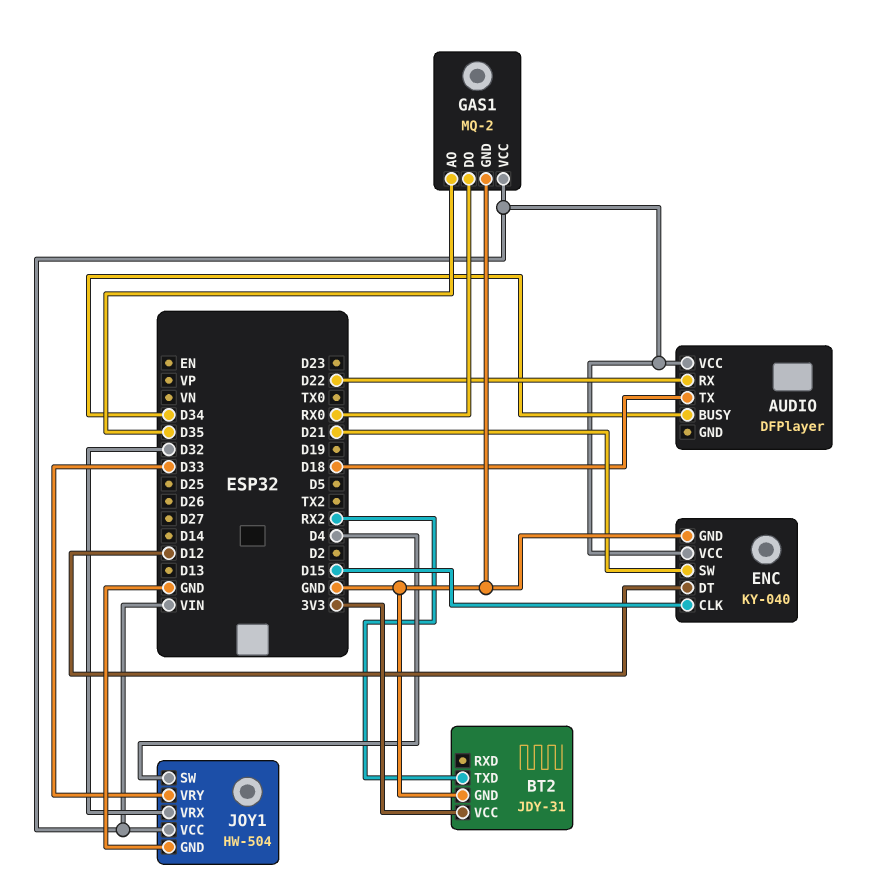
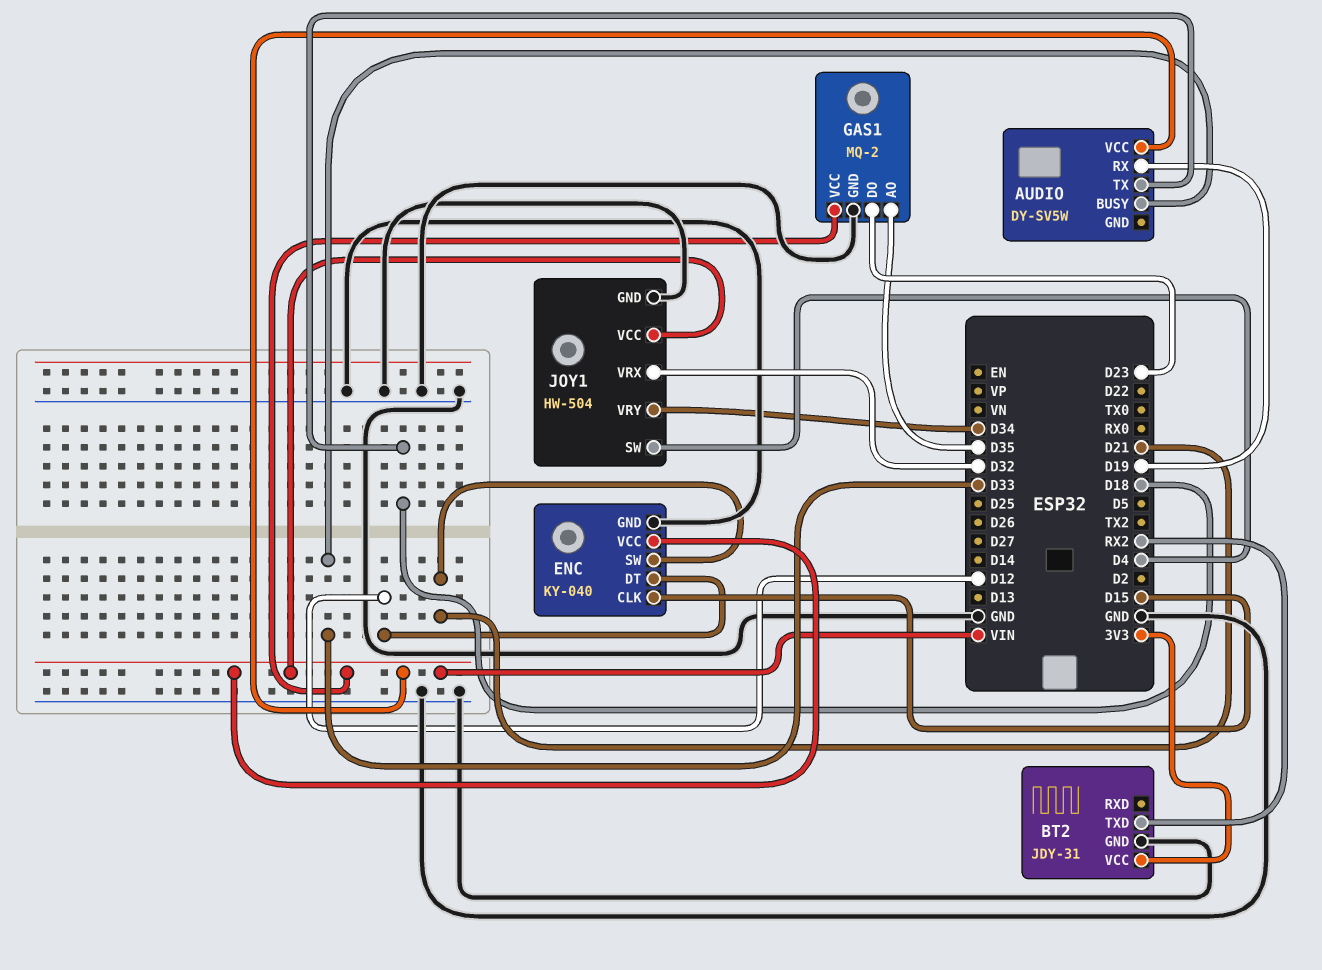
AUDIO: DFPlayer -> DY-SV5W
AUDIO pin BUSY: D34 -> D33
AUDIO pin RX: D22 -> D19
GAS1 pin DO: RX0 -> D23
JOY1 pin VRY: D33 -> D34

